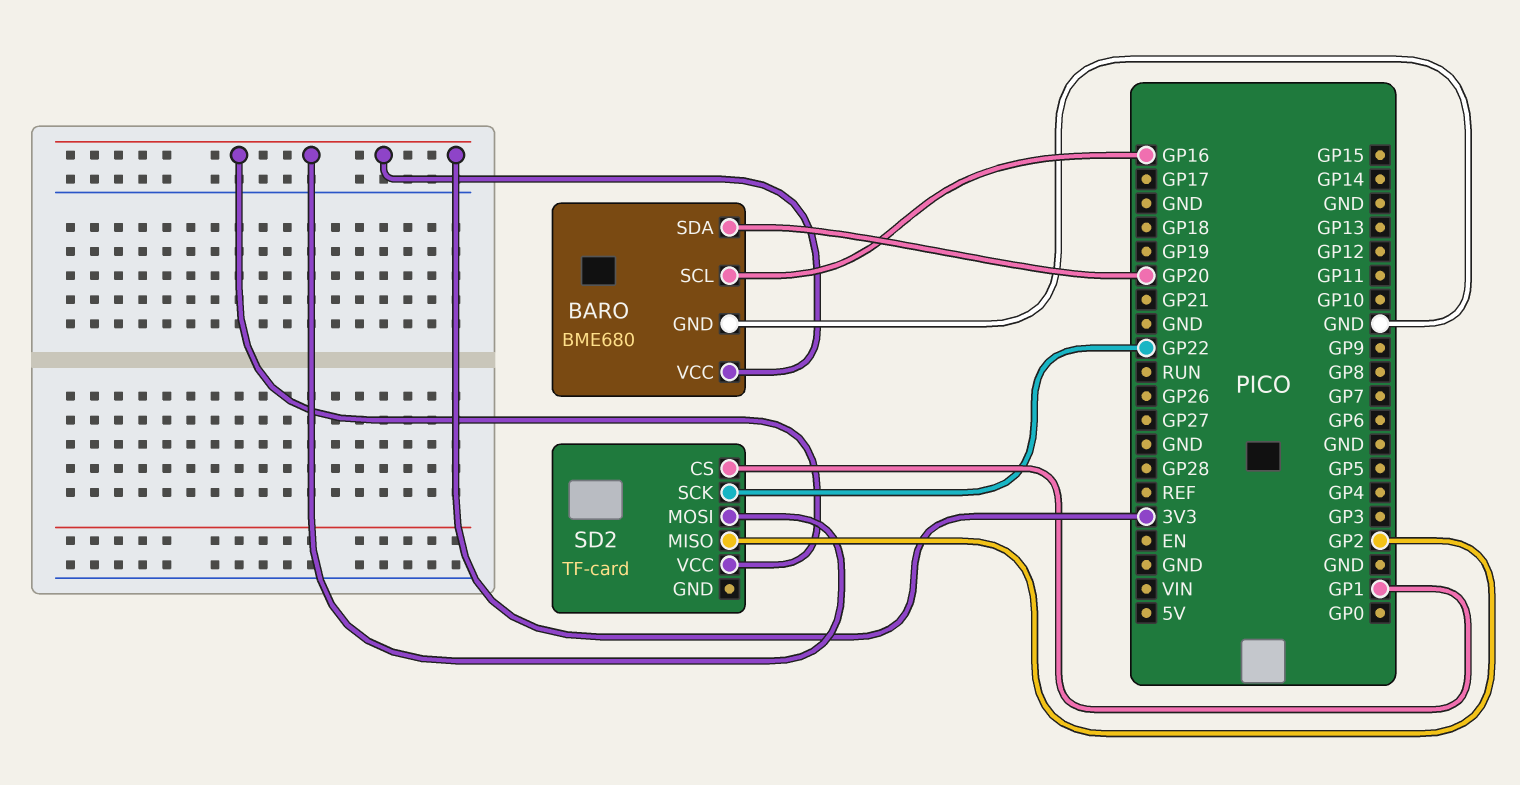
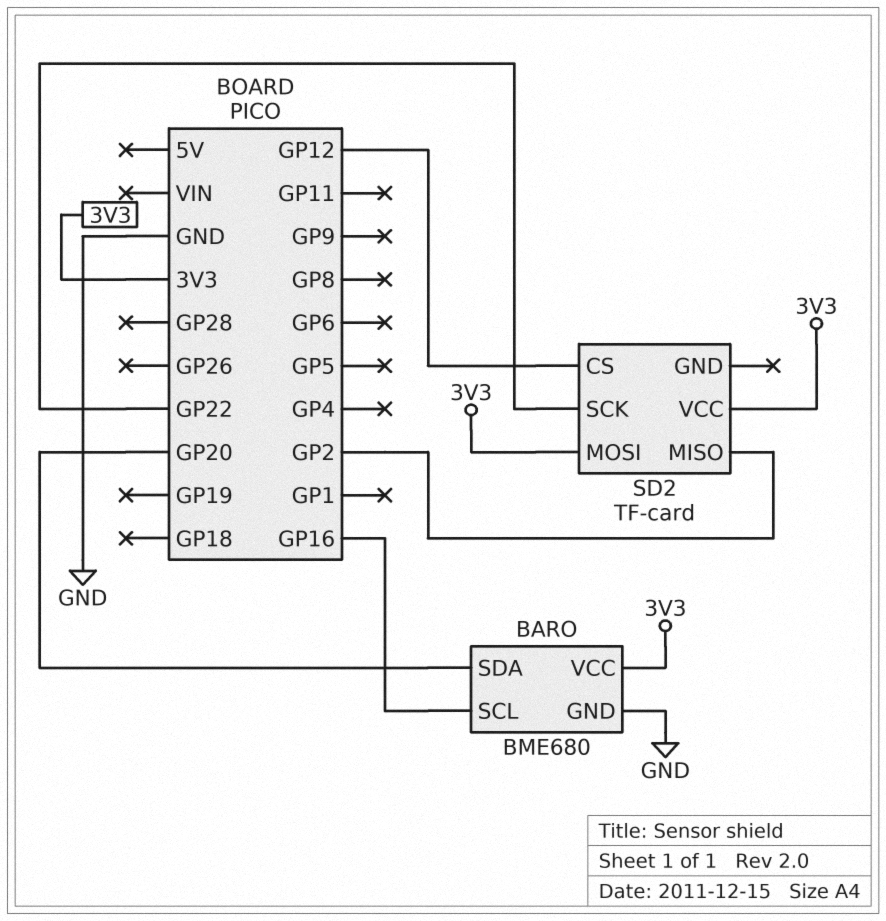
SD2 pin CS: GP1 -> GP12

